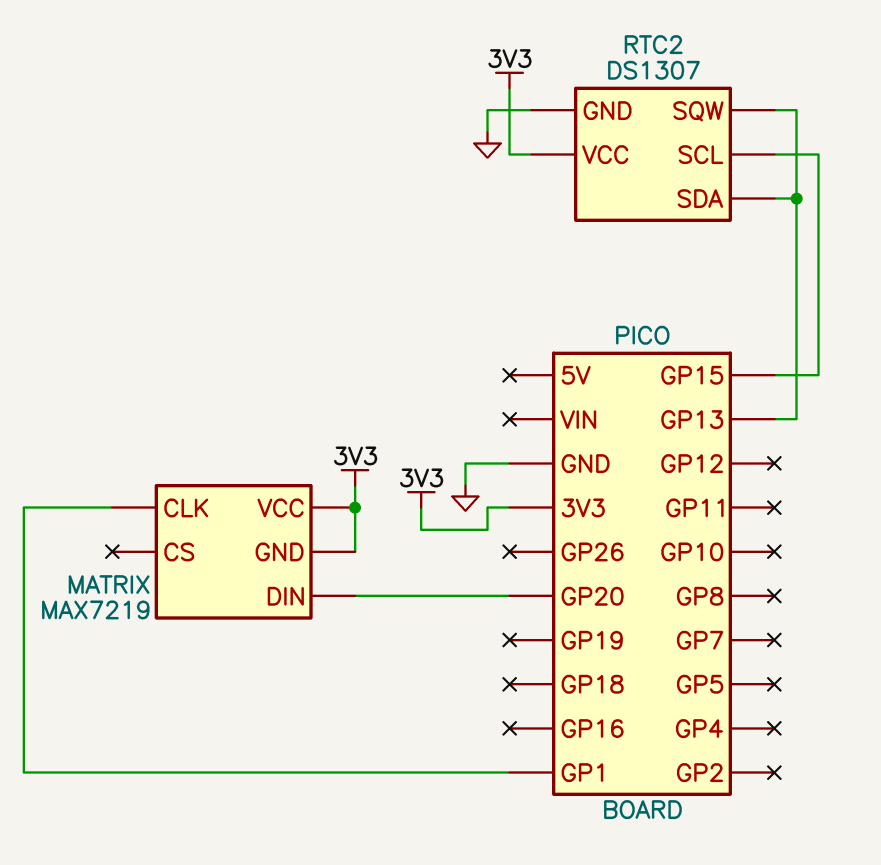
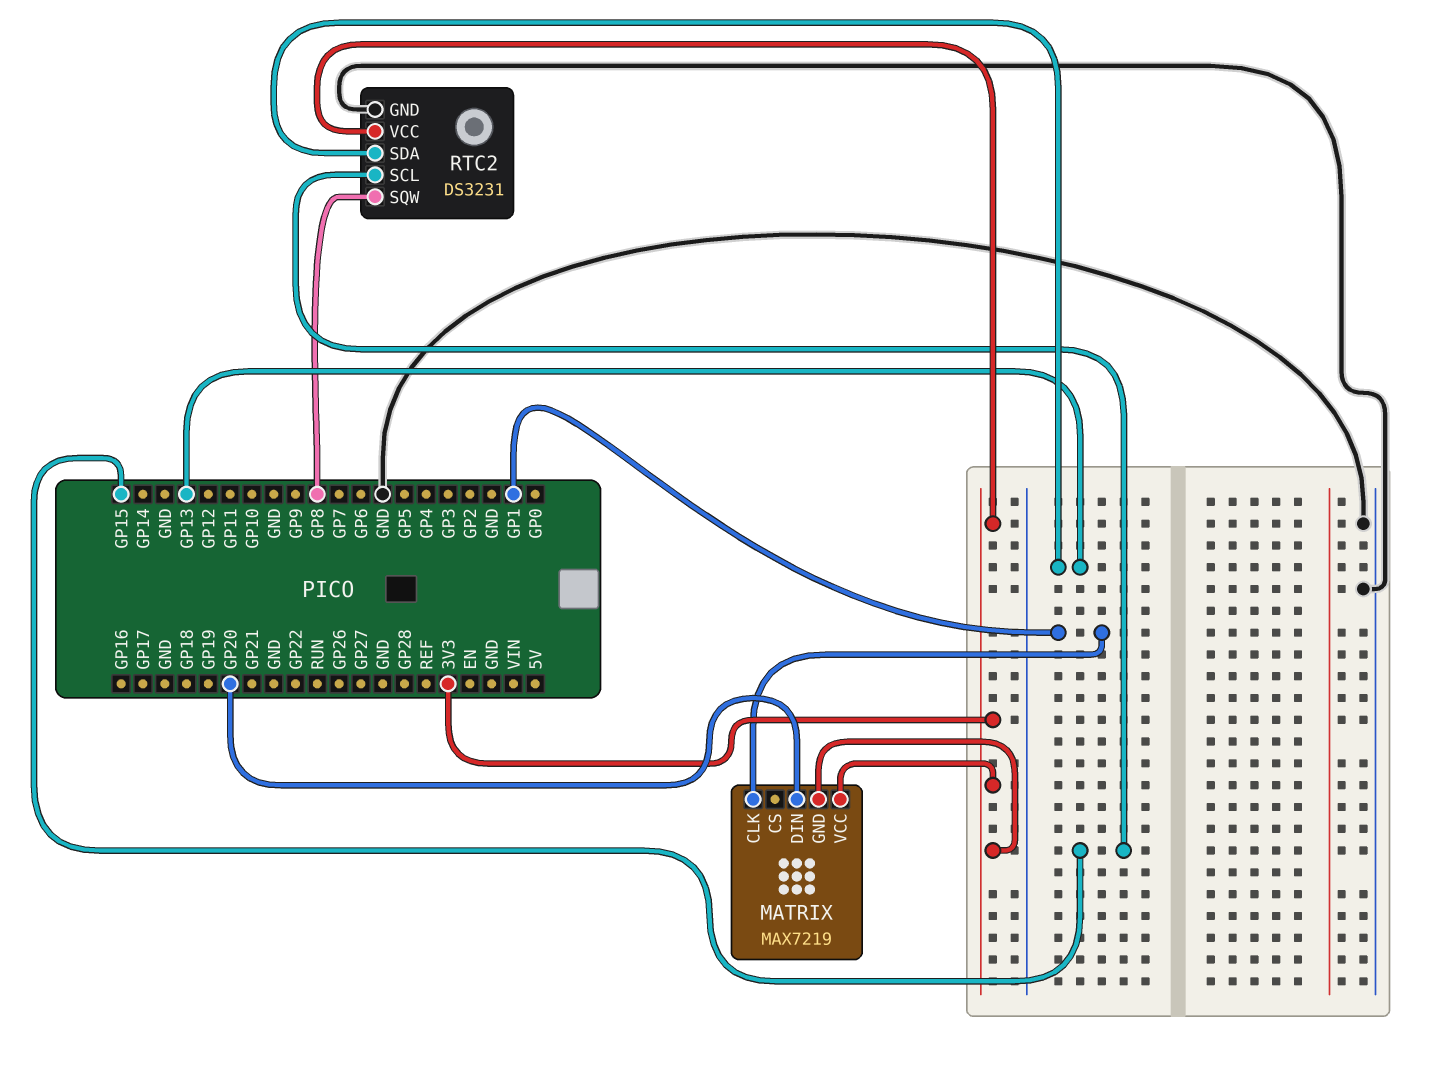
RTC2: DS1307 -> DS3231
RTC2 pin SQW: GP13 -> GP8

